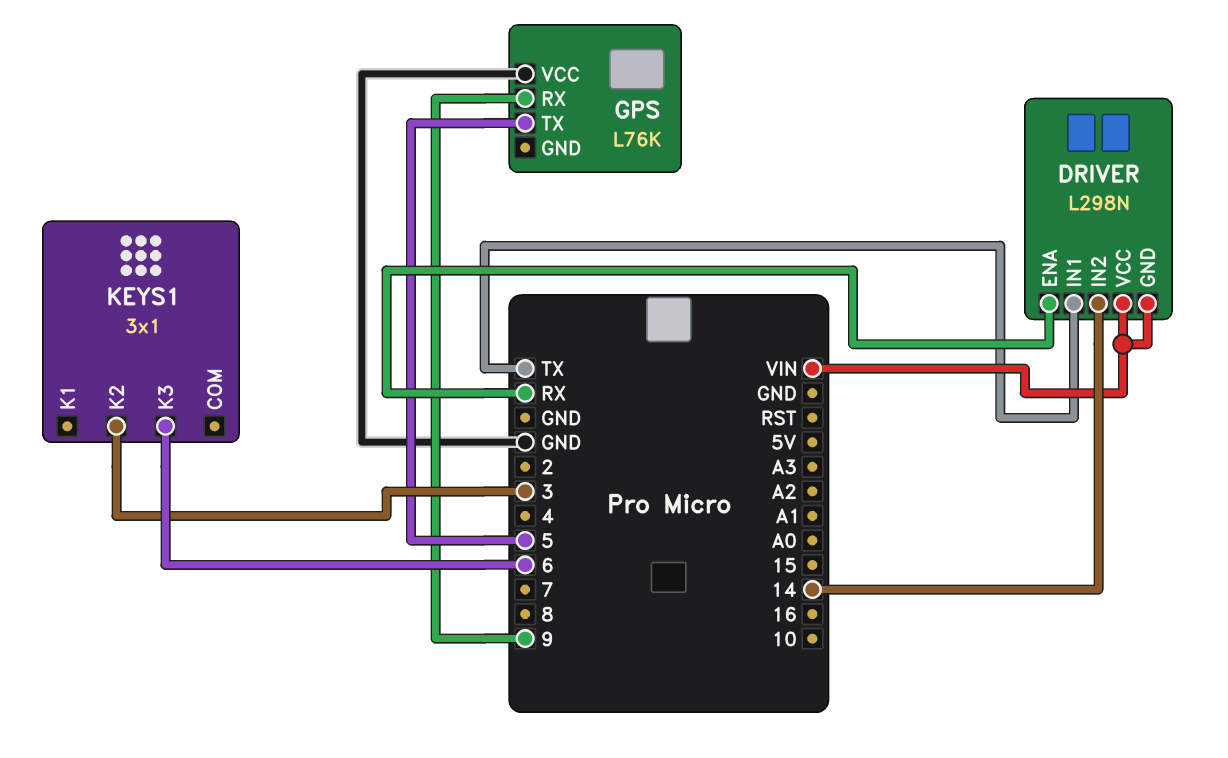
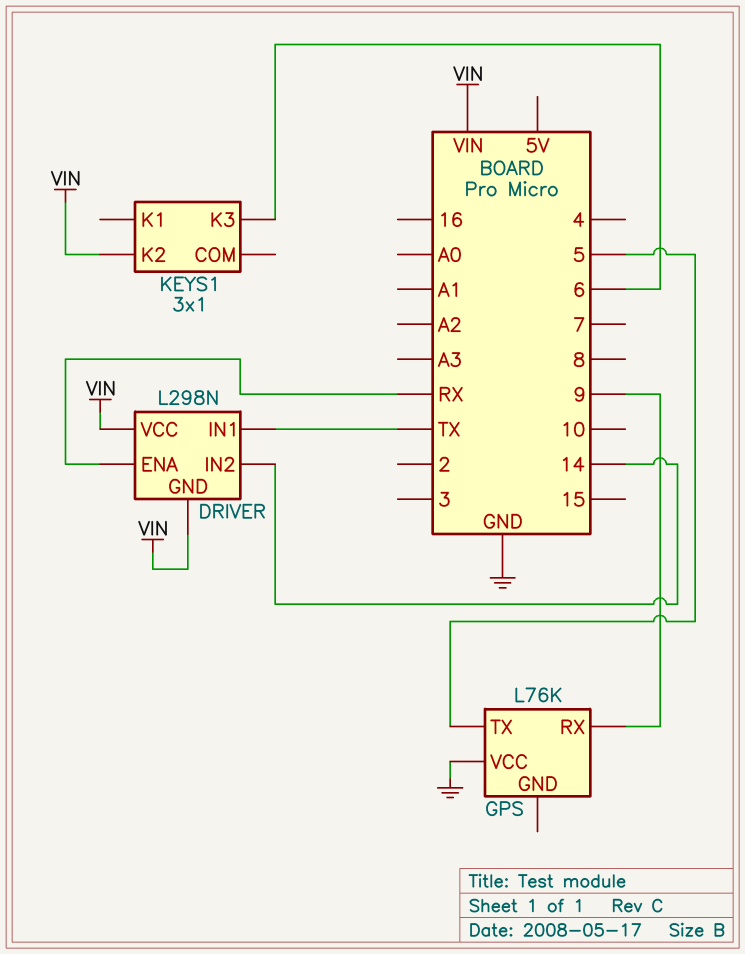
KEYS1 pin K2: 3 -> VIN

